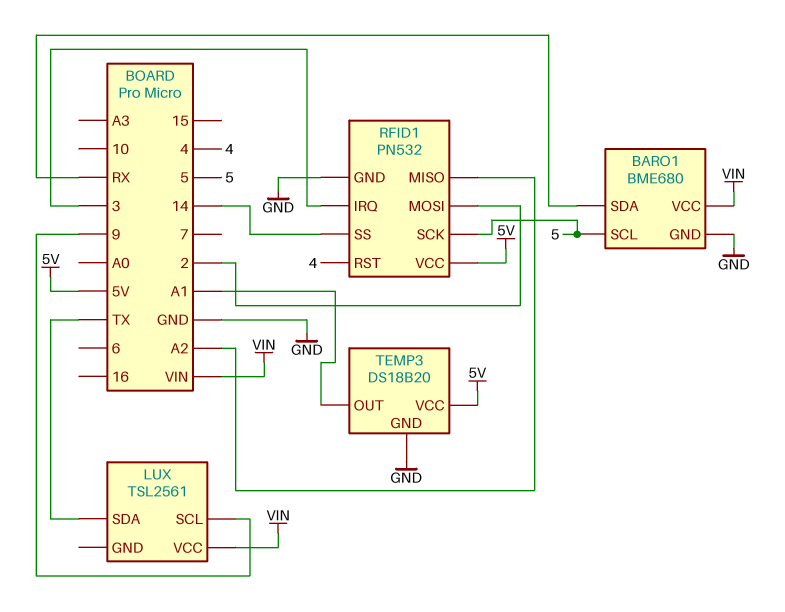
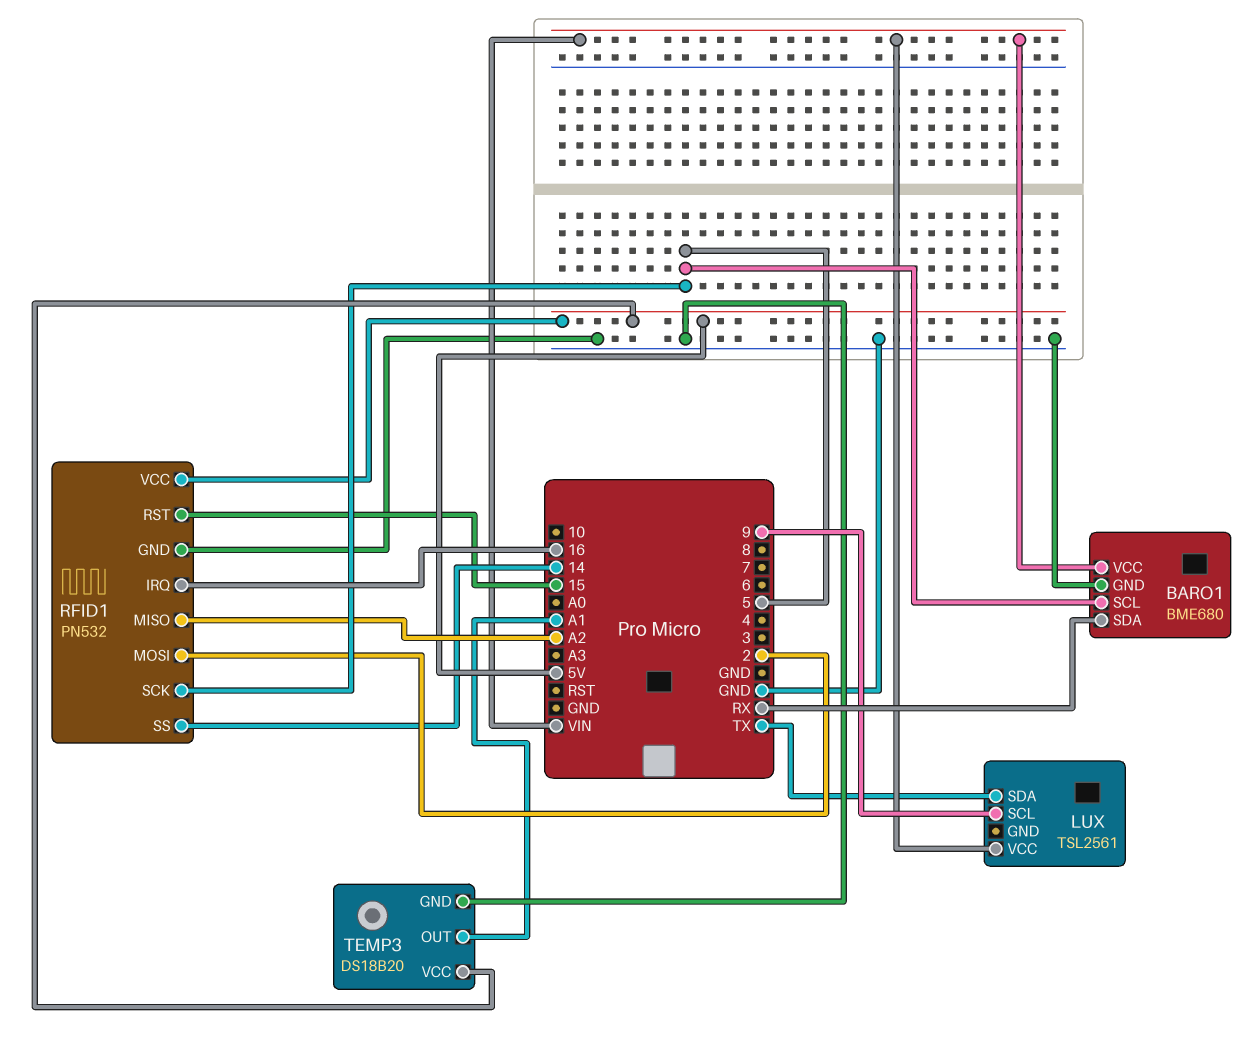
RFID1 pin IRQ: 3 -> 16
RFID1 pin RST: 4 -> 15

